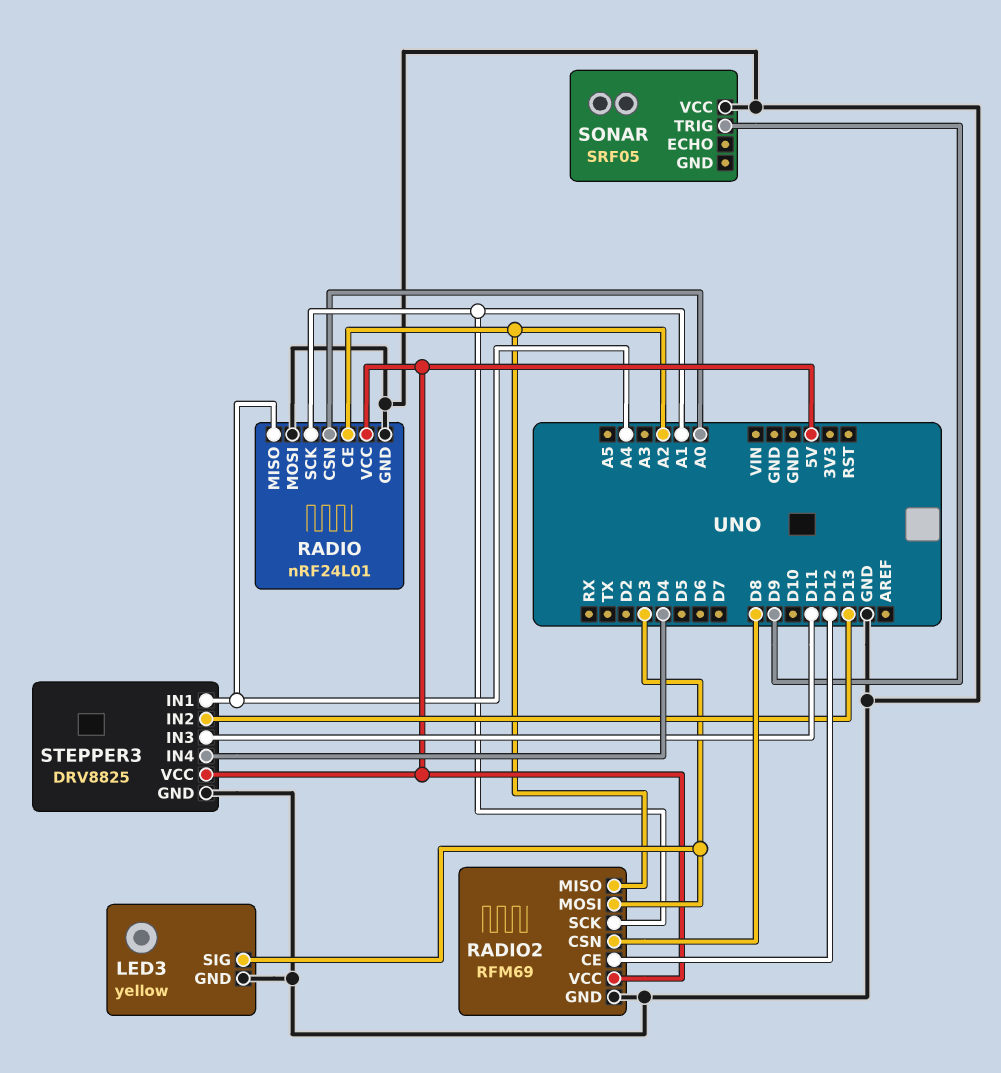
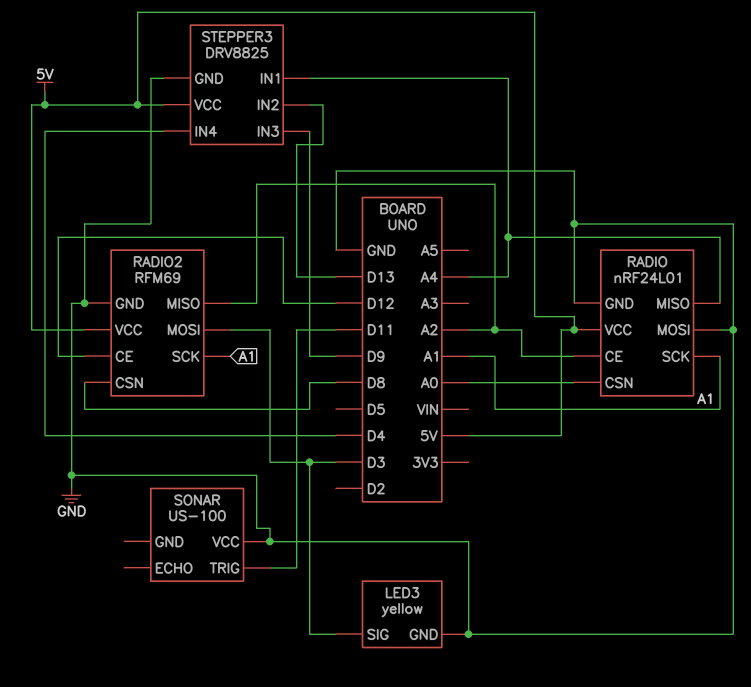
SONAR: SRF05 -> US-100
SONAR pin TRIG: D9 -> D11
STEPPER3 pin IN3: D11 -> D9

